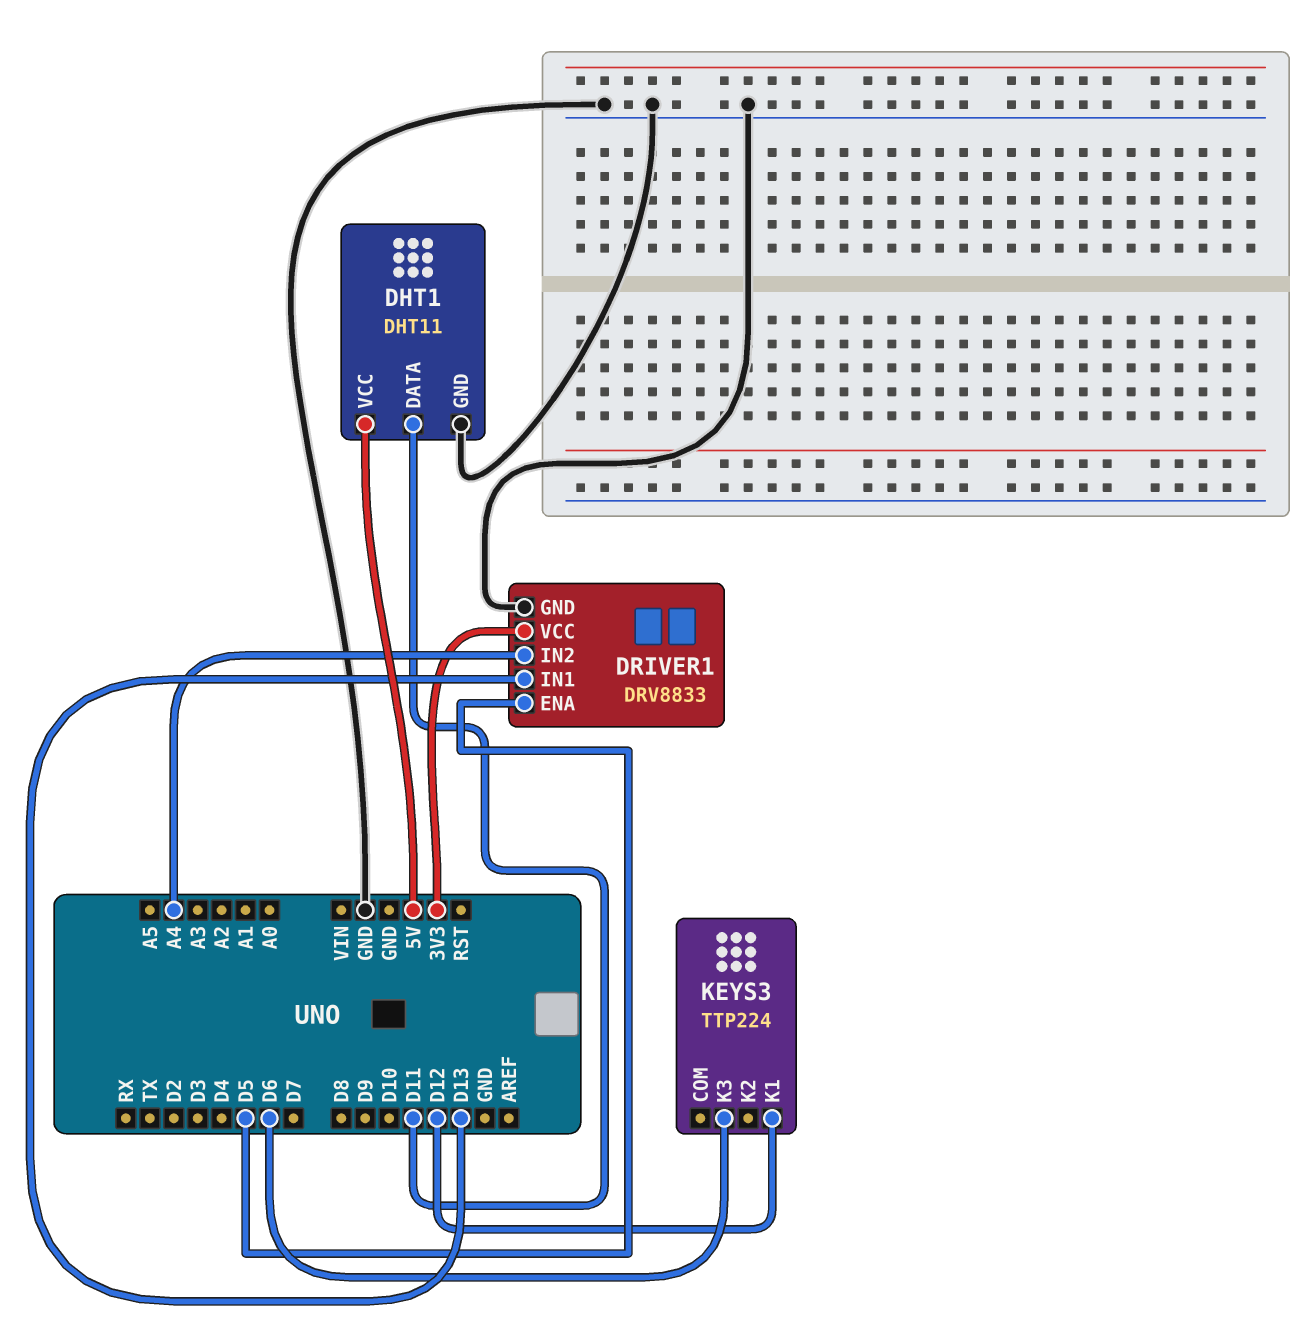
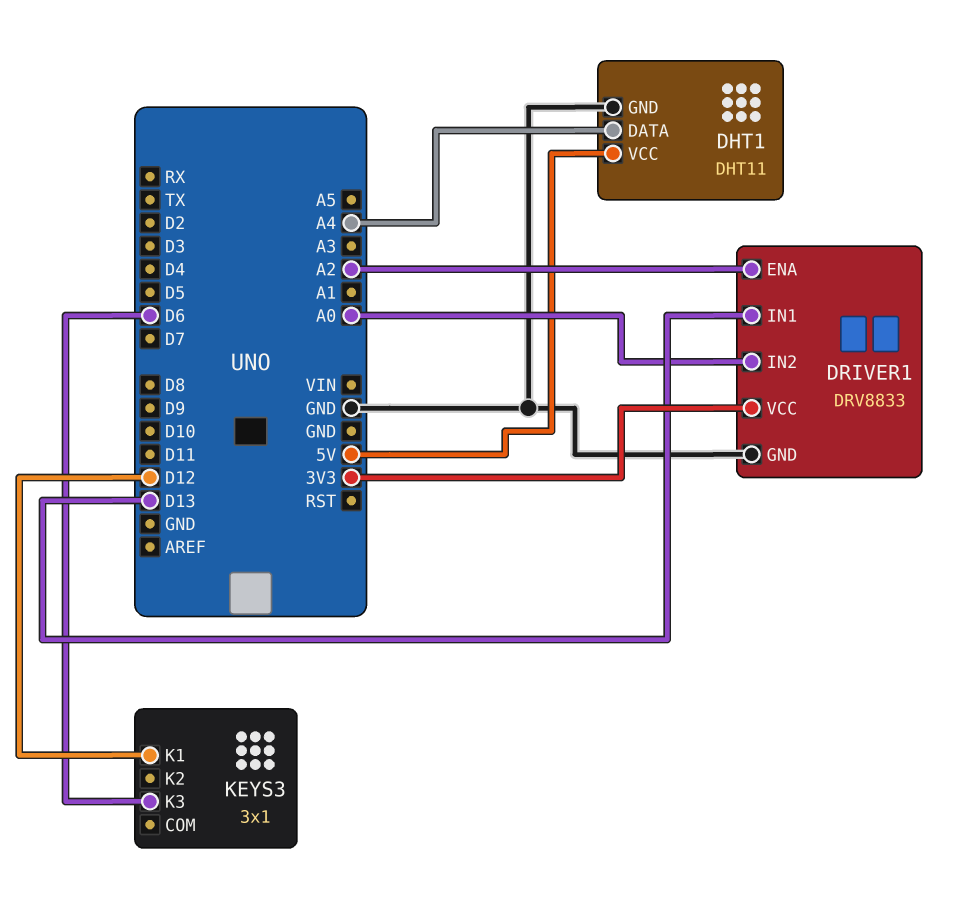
DHT1 pin DATA: D11 -> A4
DRIVER1 pin ENA: D5 -> A2
DRIVER1 pin IN2: A4 -> A0
KEYS3: TTP224 -> 3x1

